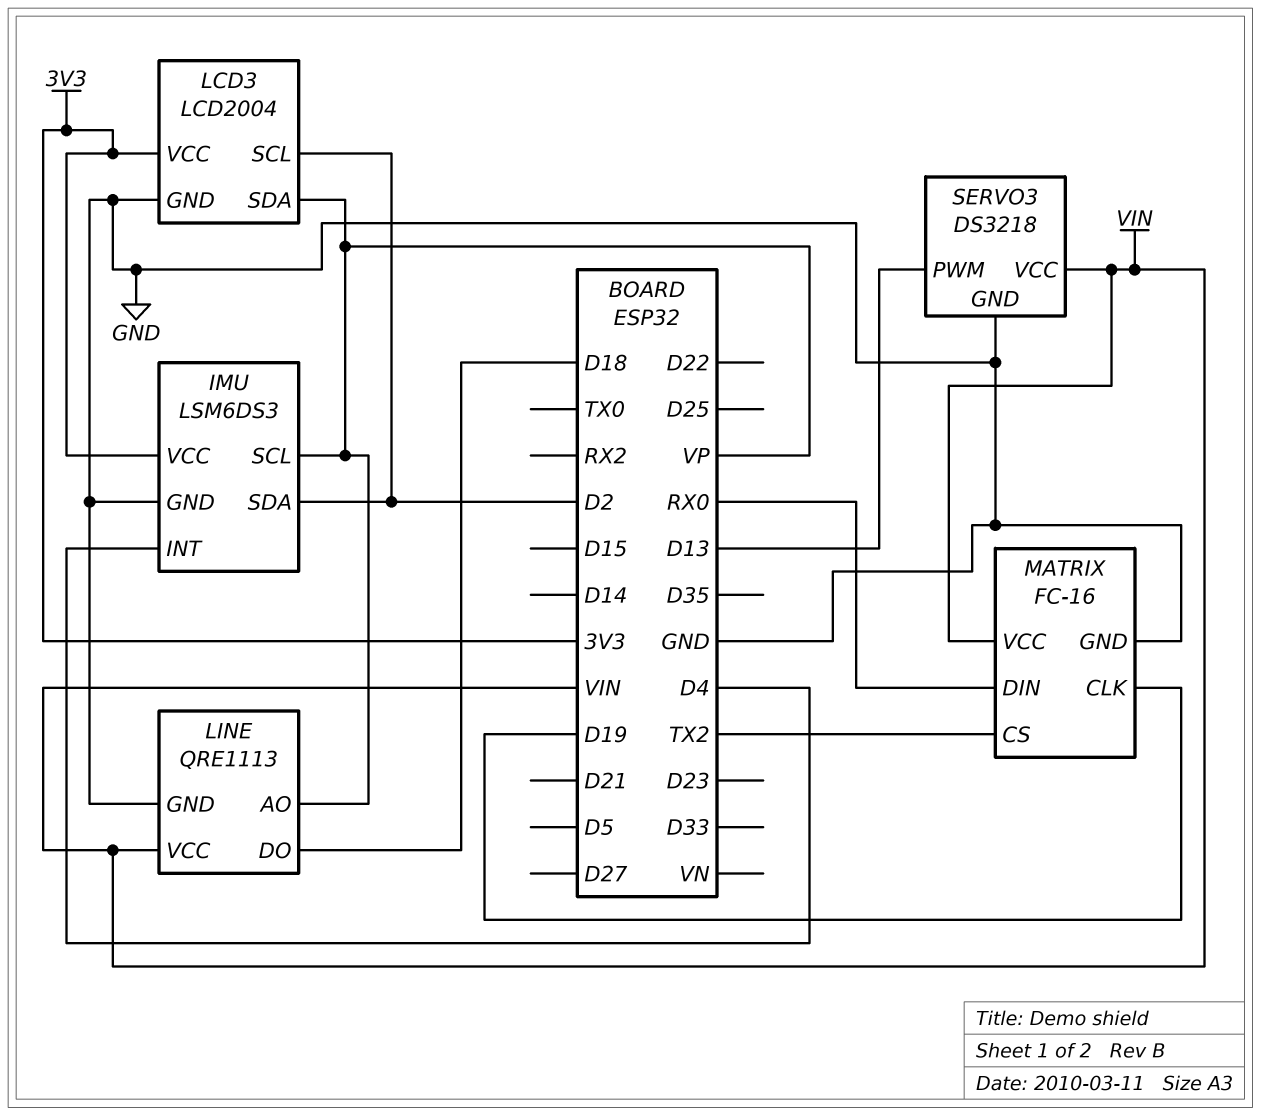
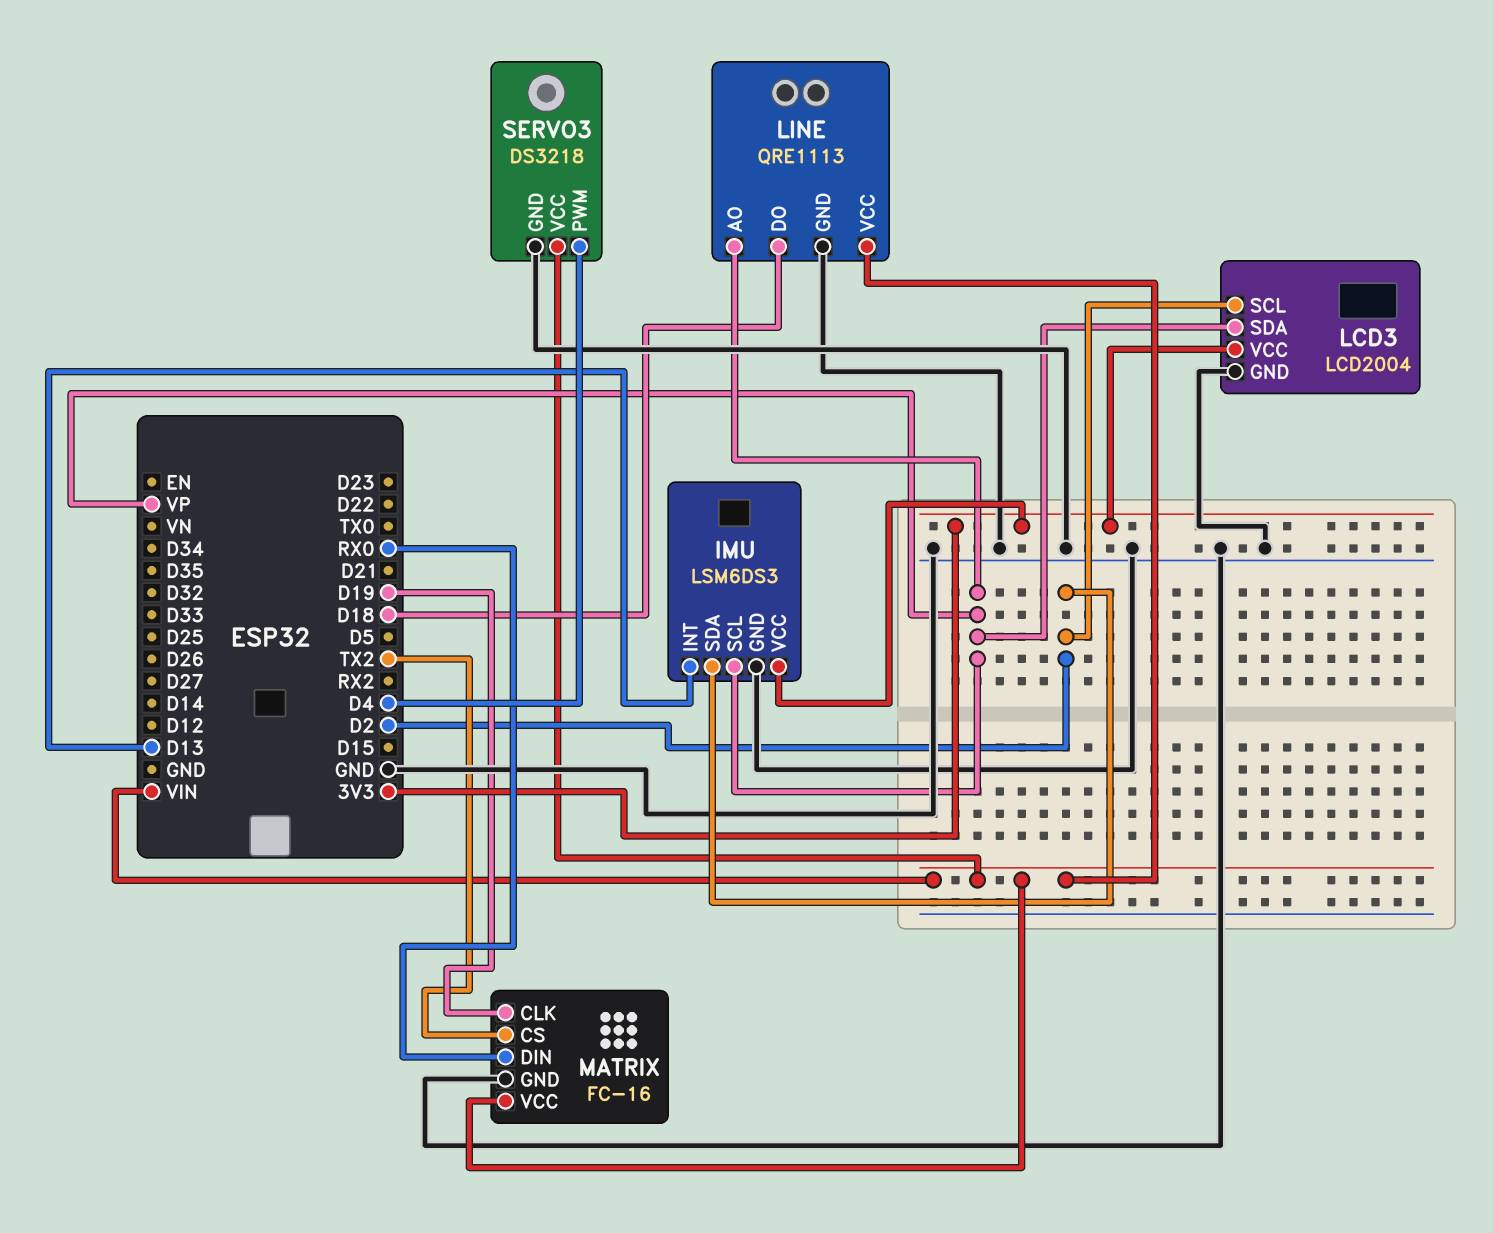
IMU pin INT: D4 -> D13
SERVO3 pin PWM: D13 -> D4

